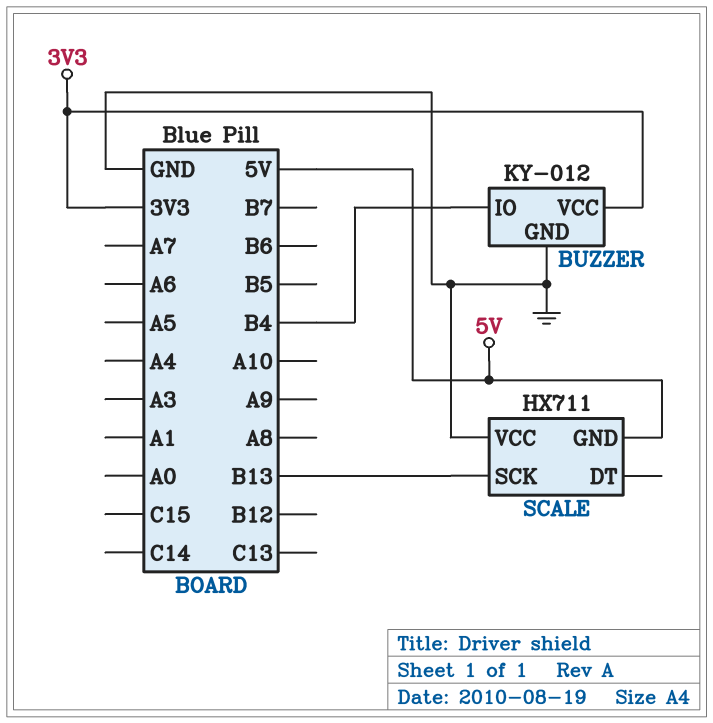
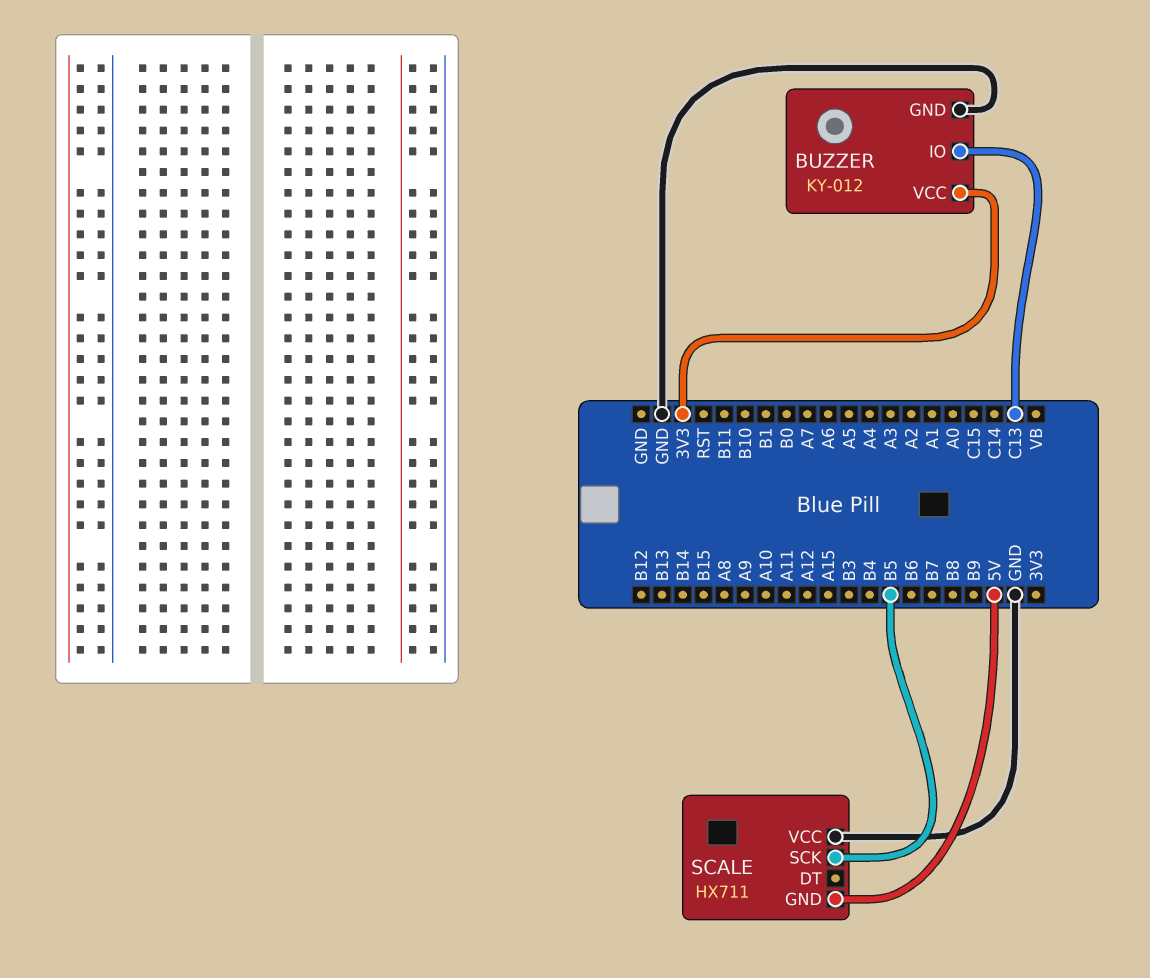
BUZZER pin IO: B4 -> C13
SCALE pin SCK: B13 -> B5

